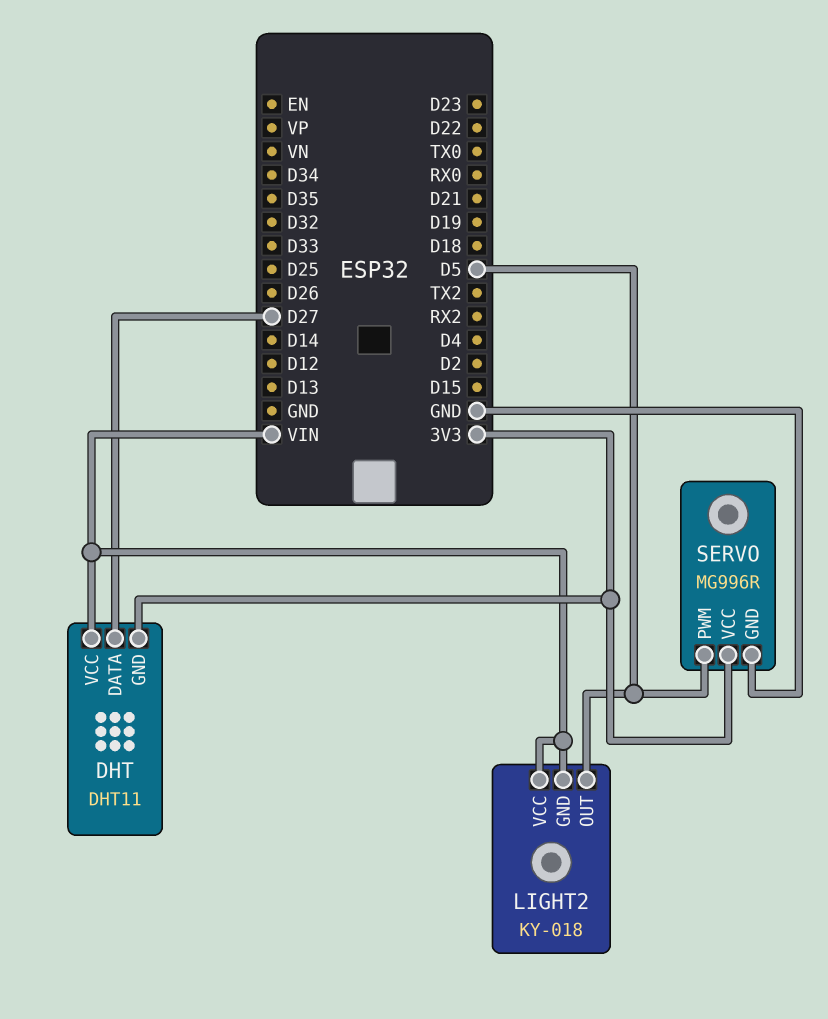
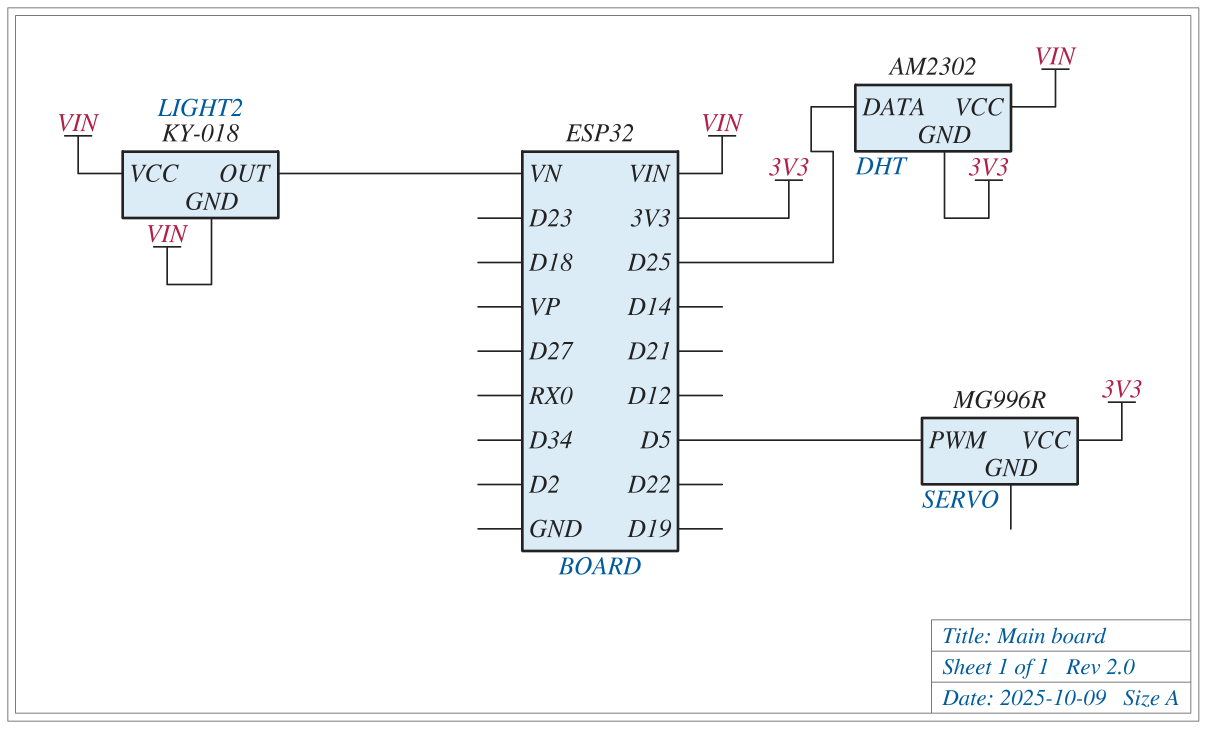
DHT: DHT11 -> AM2302
DHT pin DATA: D27 -> D25
LIGHT2 pin OUT: D5 -> VN
SERVO pin GND: GND -> none

